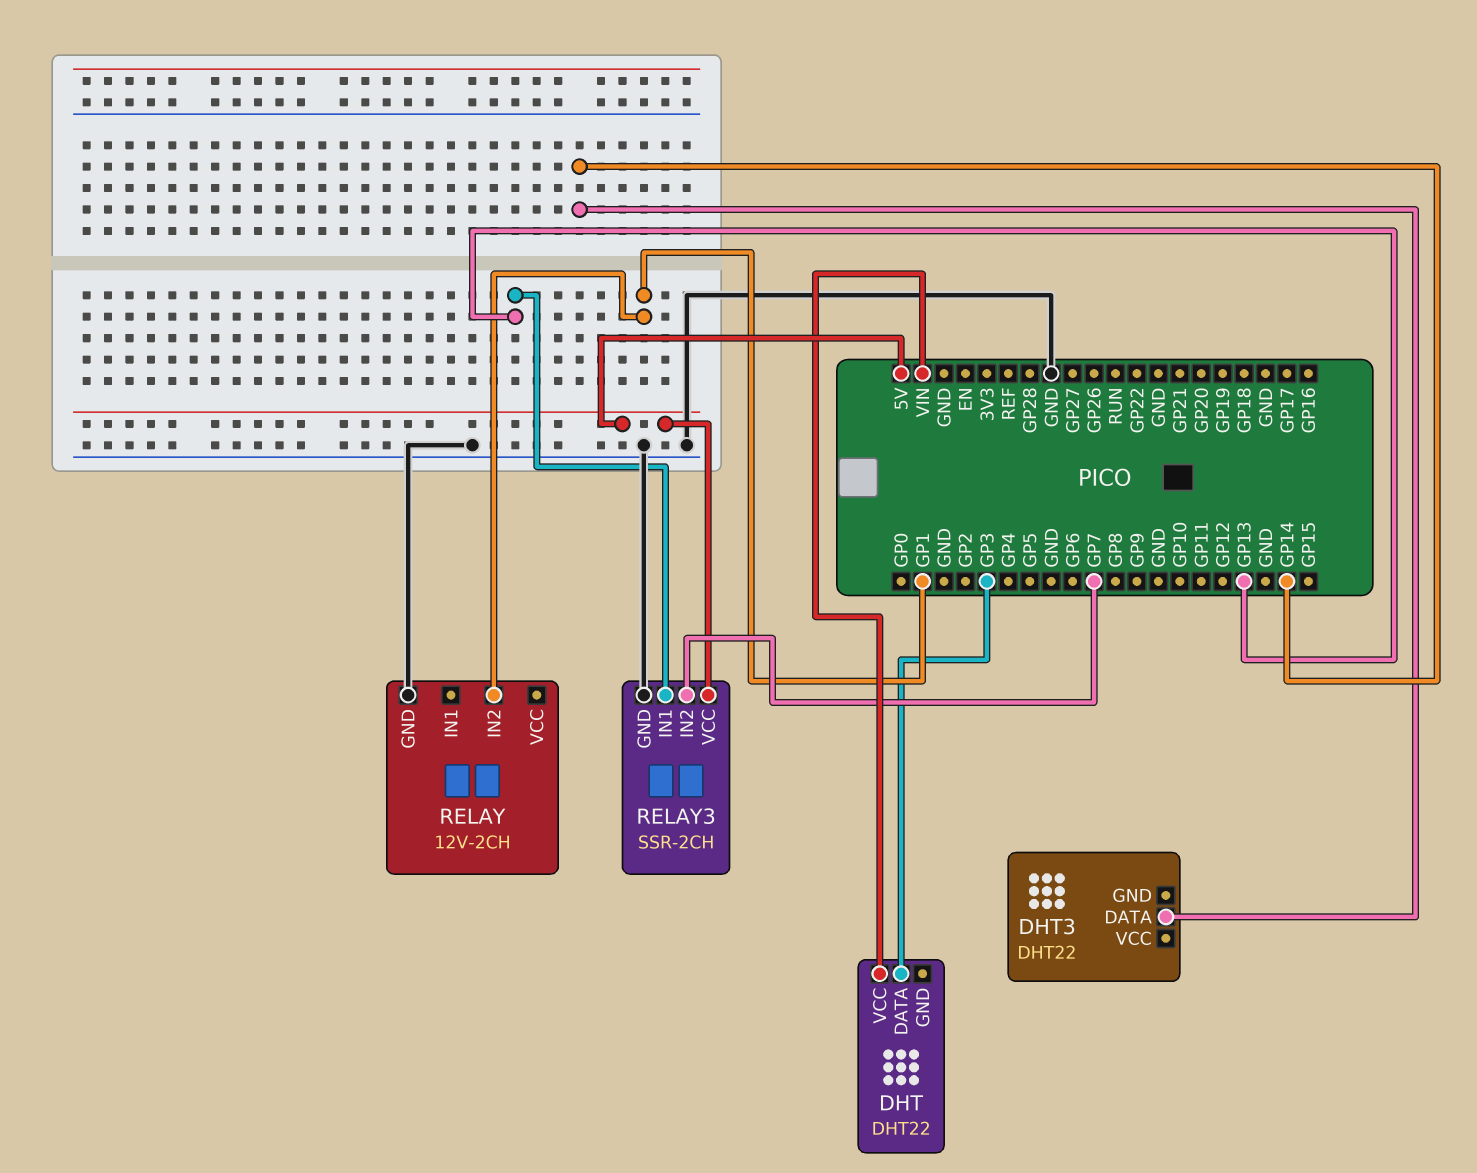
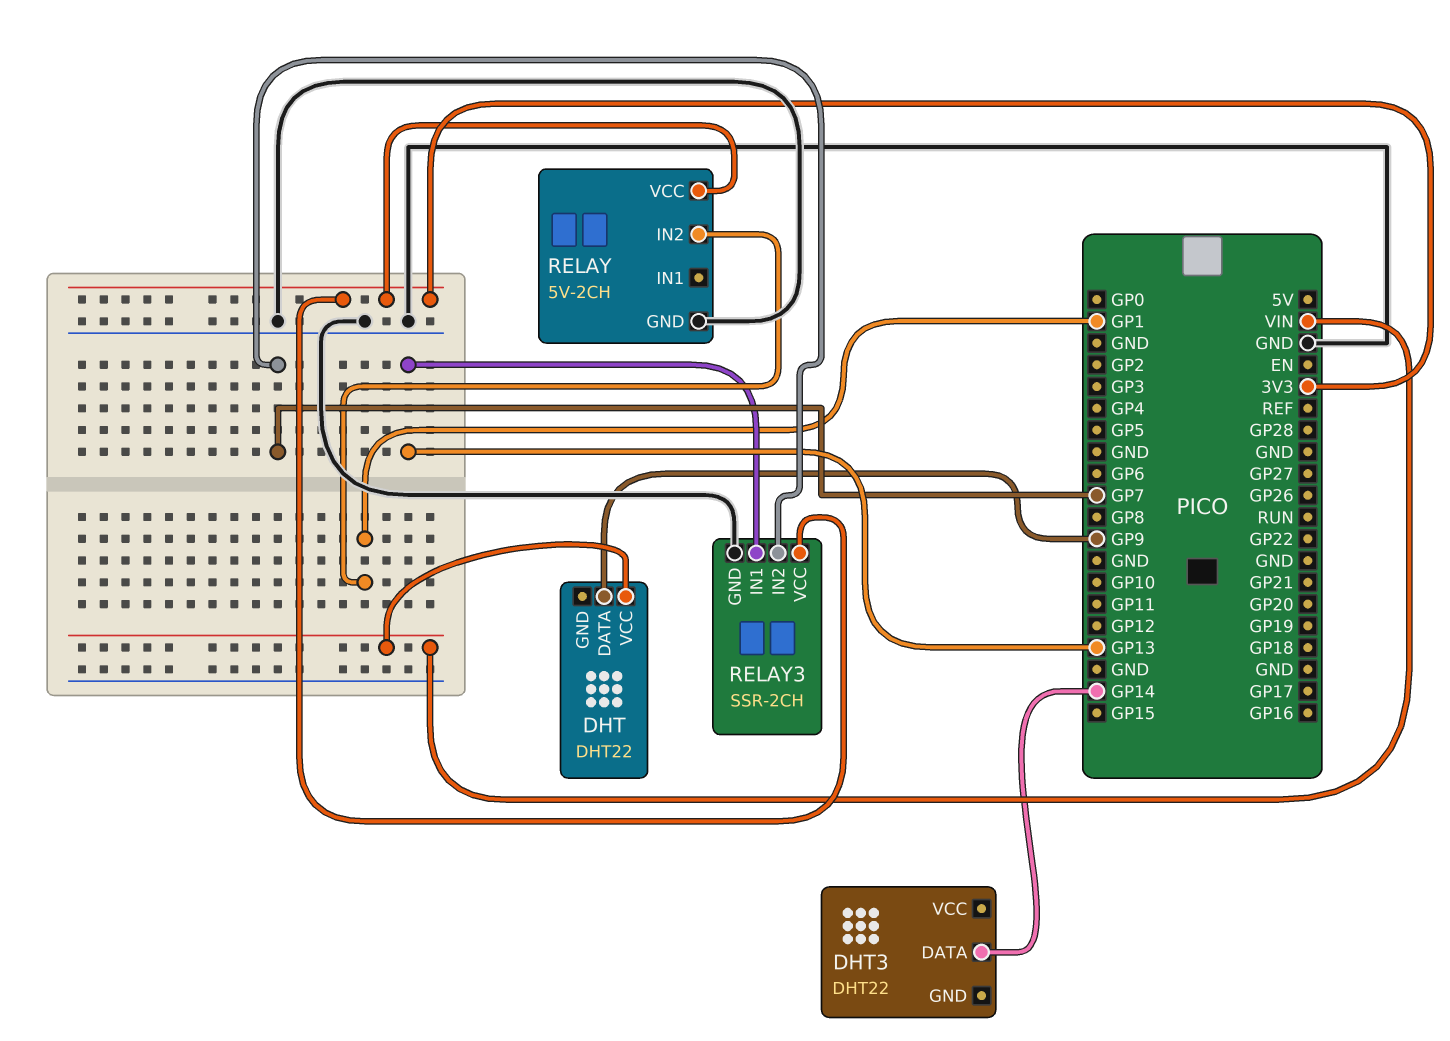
DHT pin DATA: GP3 -> GP9
RELAY: 12V-2CH -> 5V-2CH
RELAY pin VCC: none -> 3V3
RELAY3 pin VCC: 5V -> 3V3

